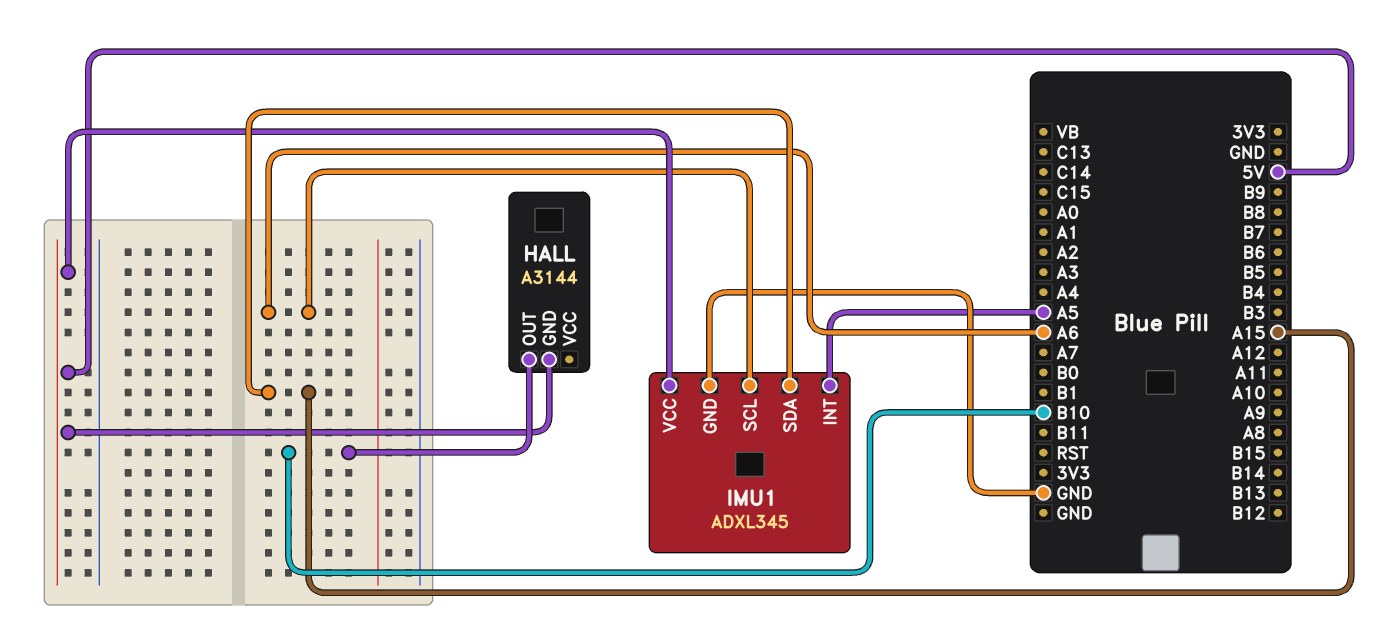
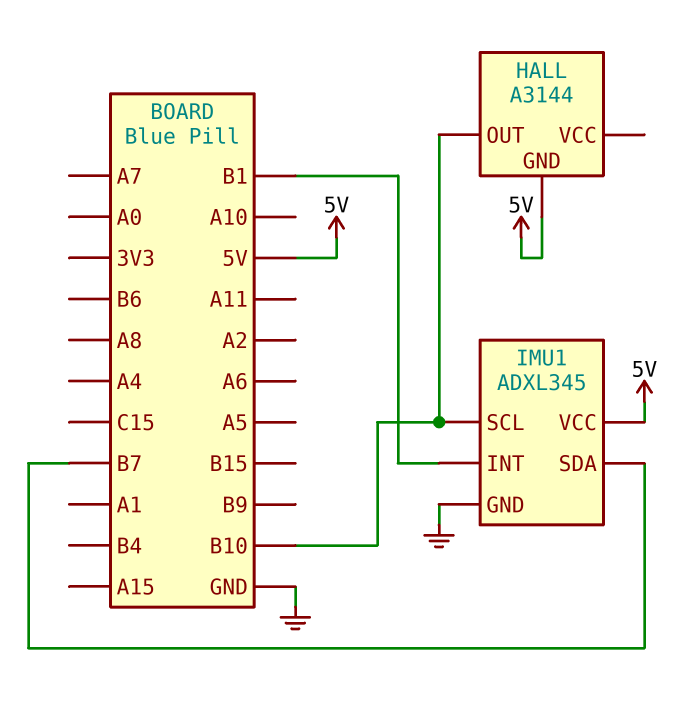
IMU1 pin INT: A5 -> B1
IMU1 pin SCL: A6 -> B10
IMU1 pin SDA: A15 -> B7

